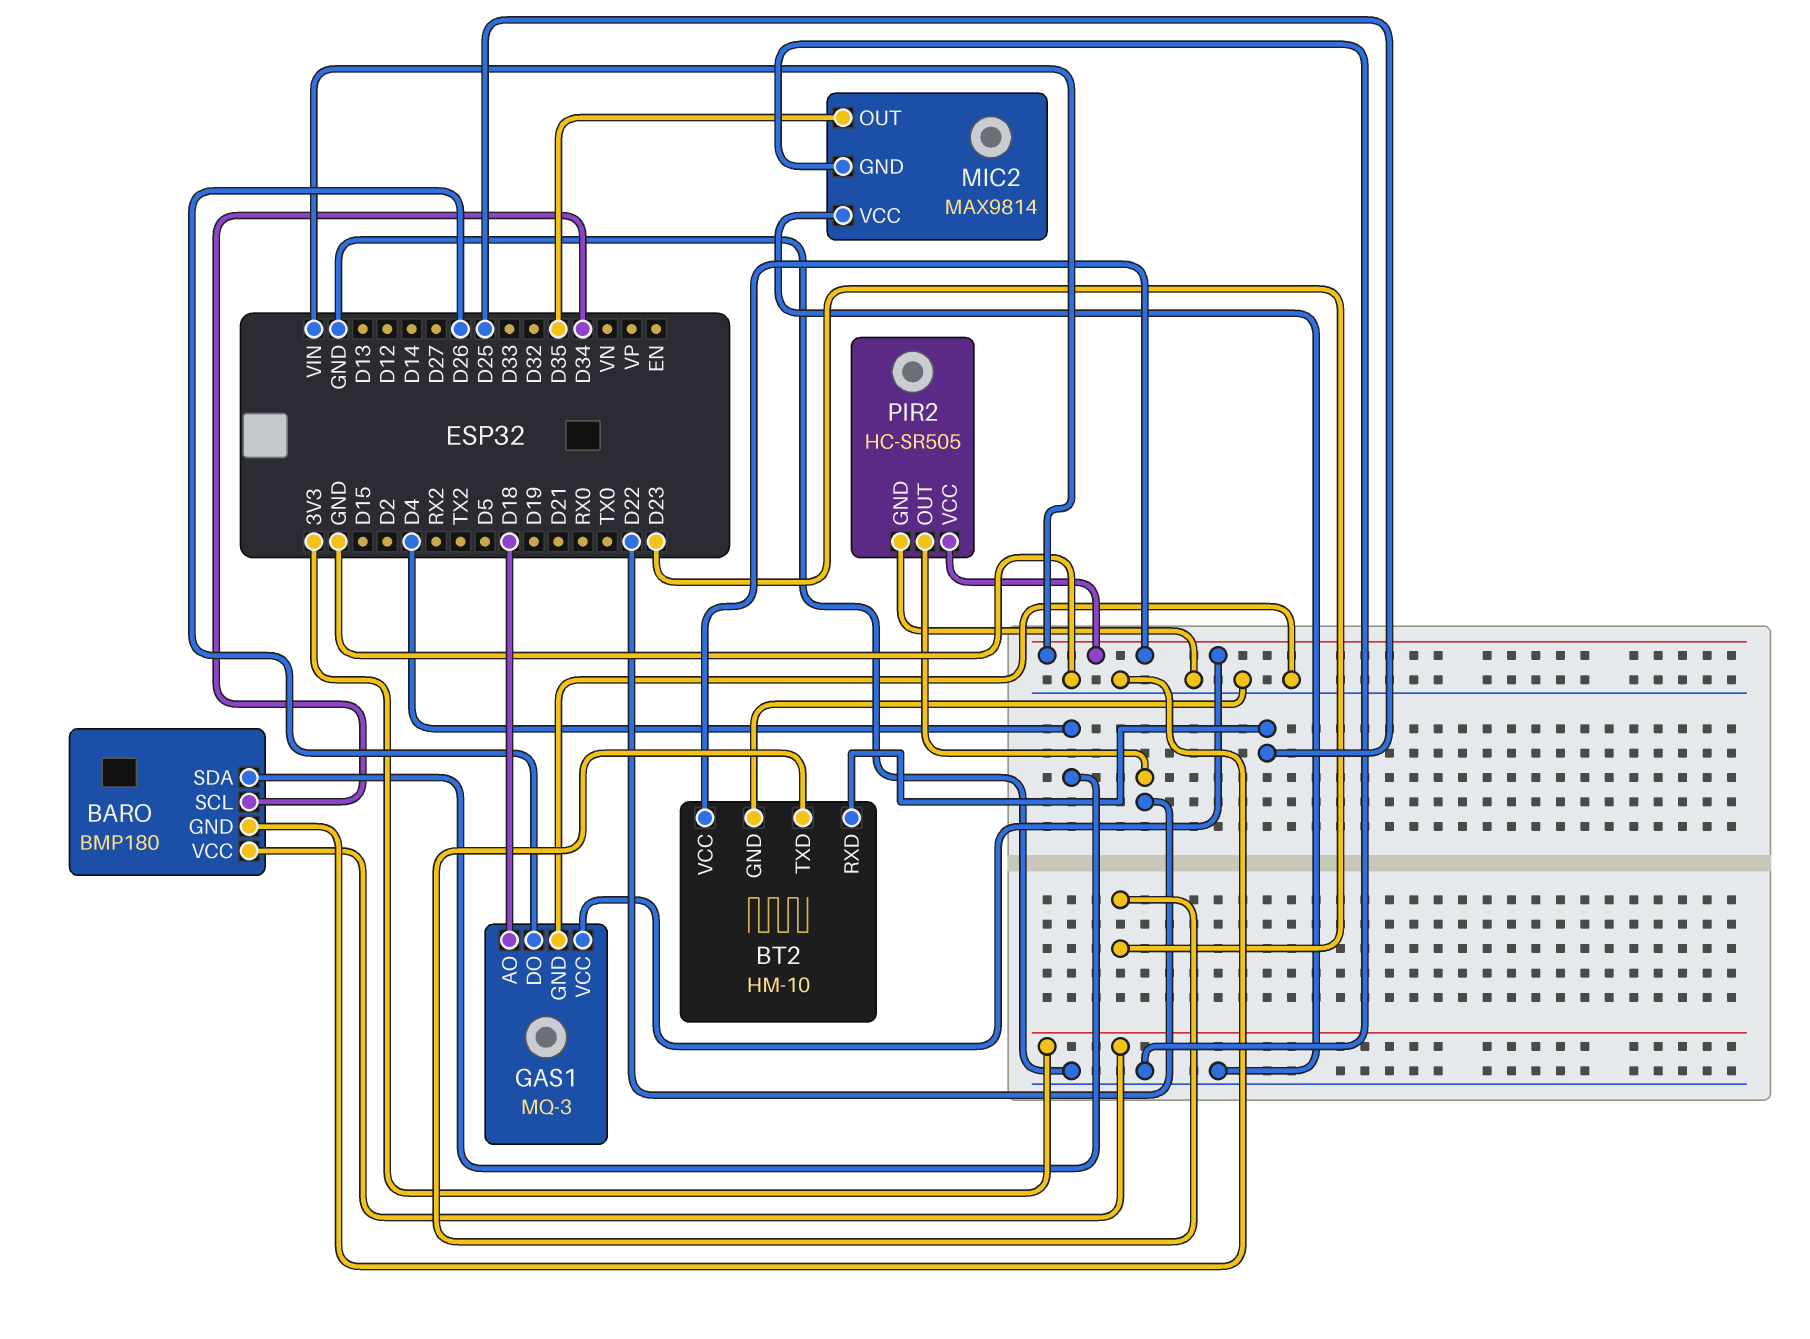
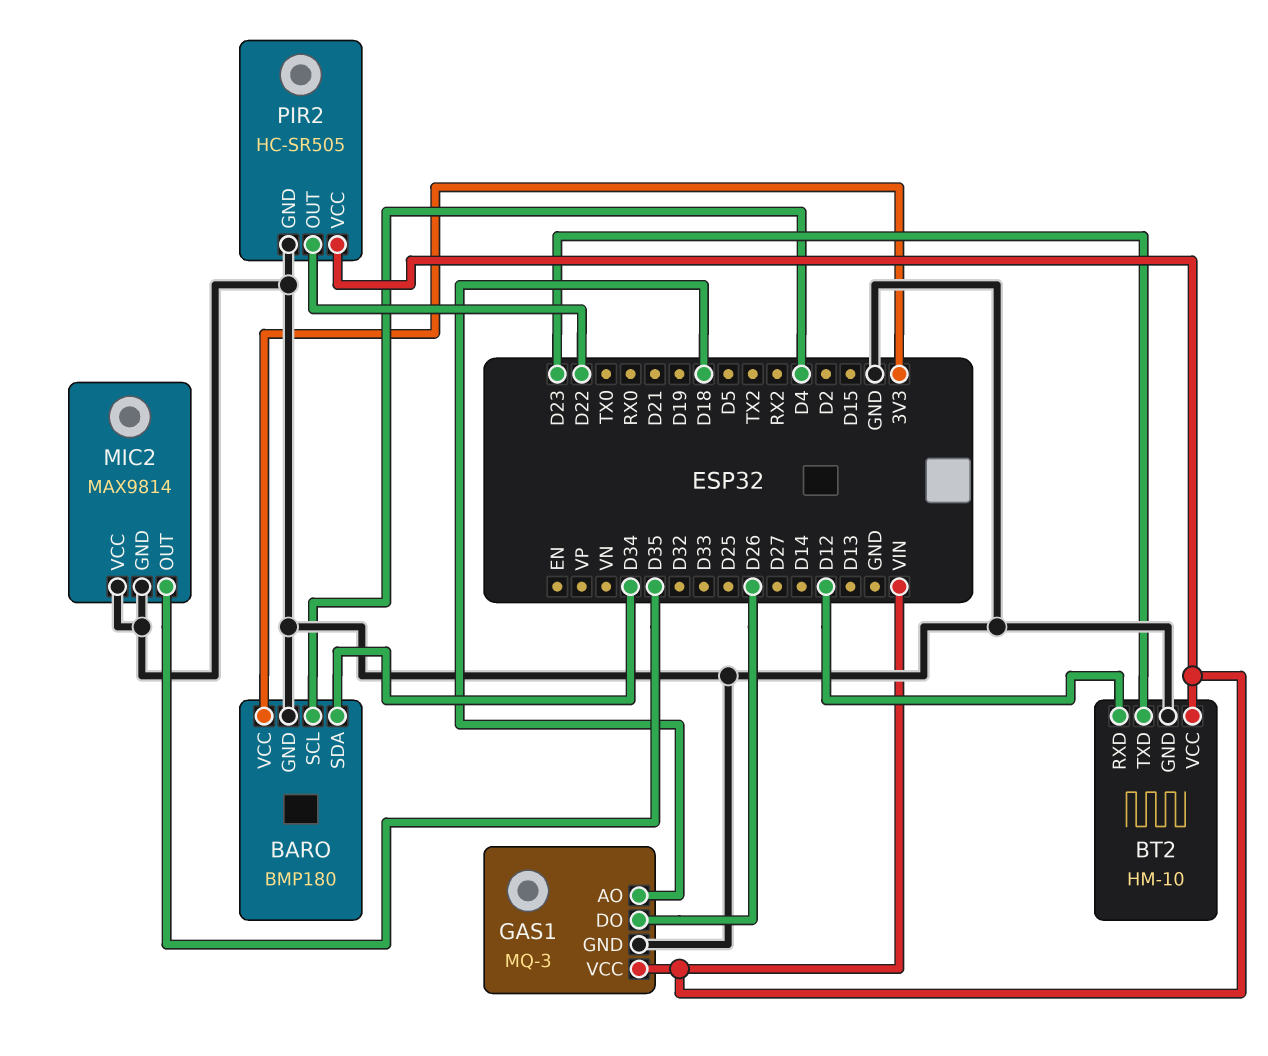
BARO pin SCL: D34 -> D4
BARO pin SDA: D4 -> D34
BT2 pin RXD: D25 -> D12

